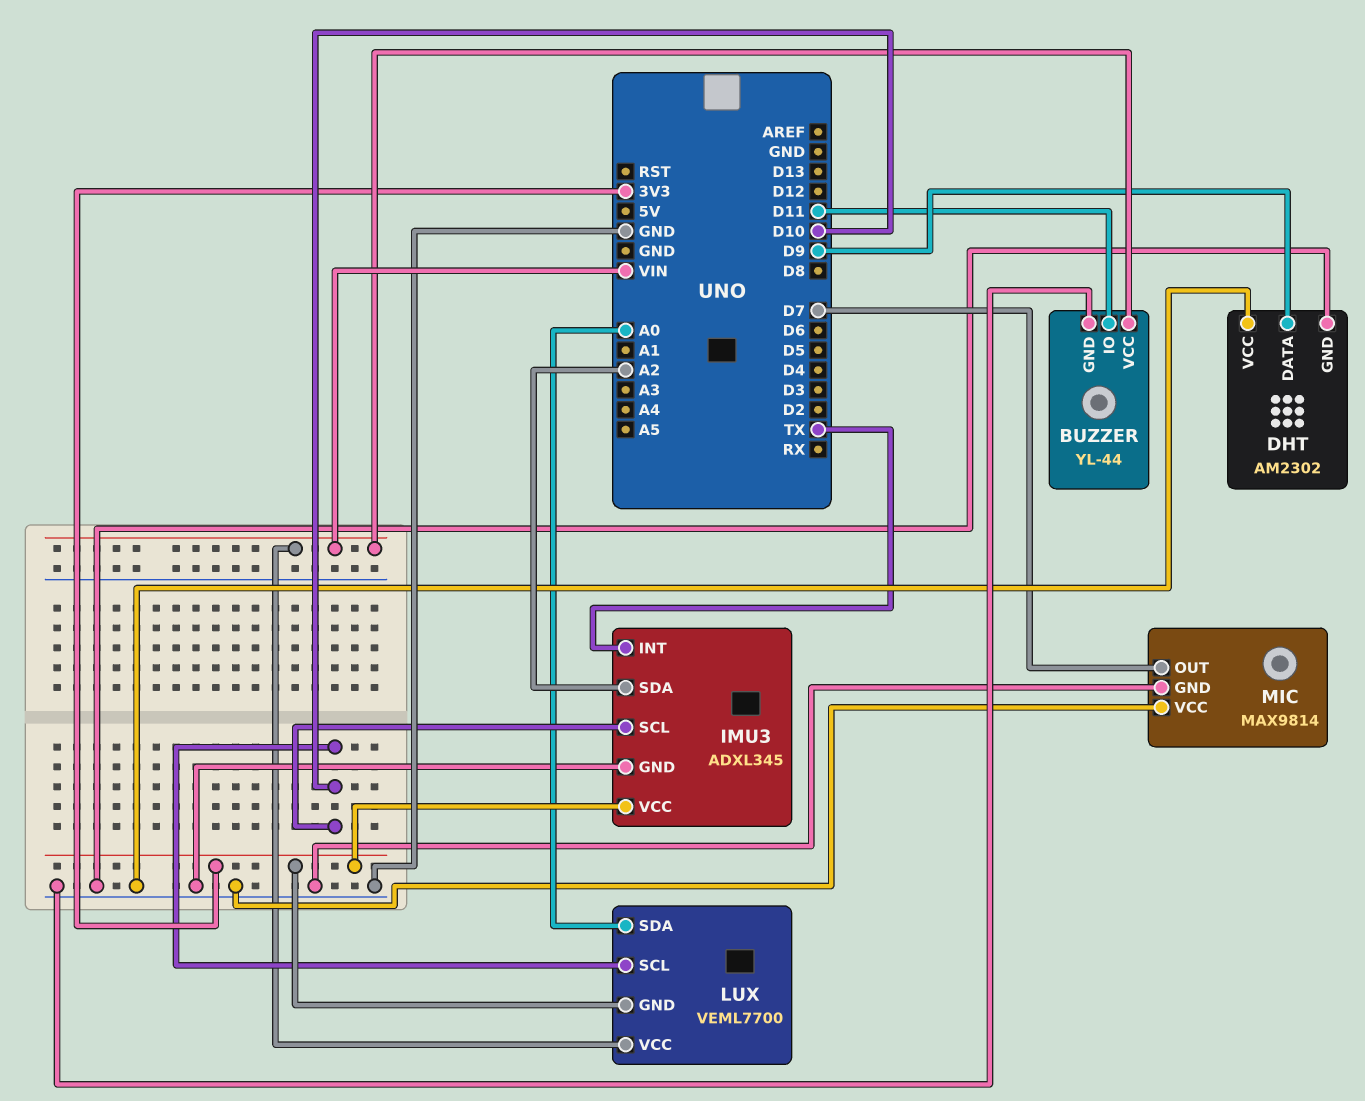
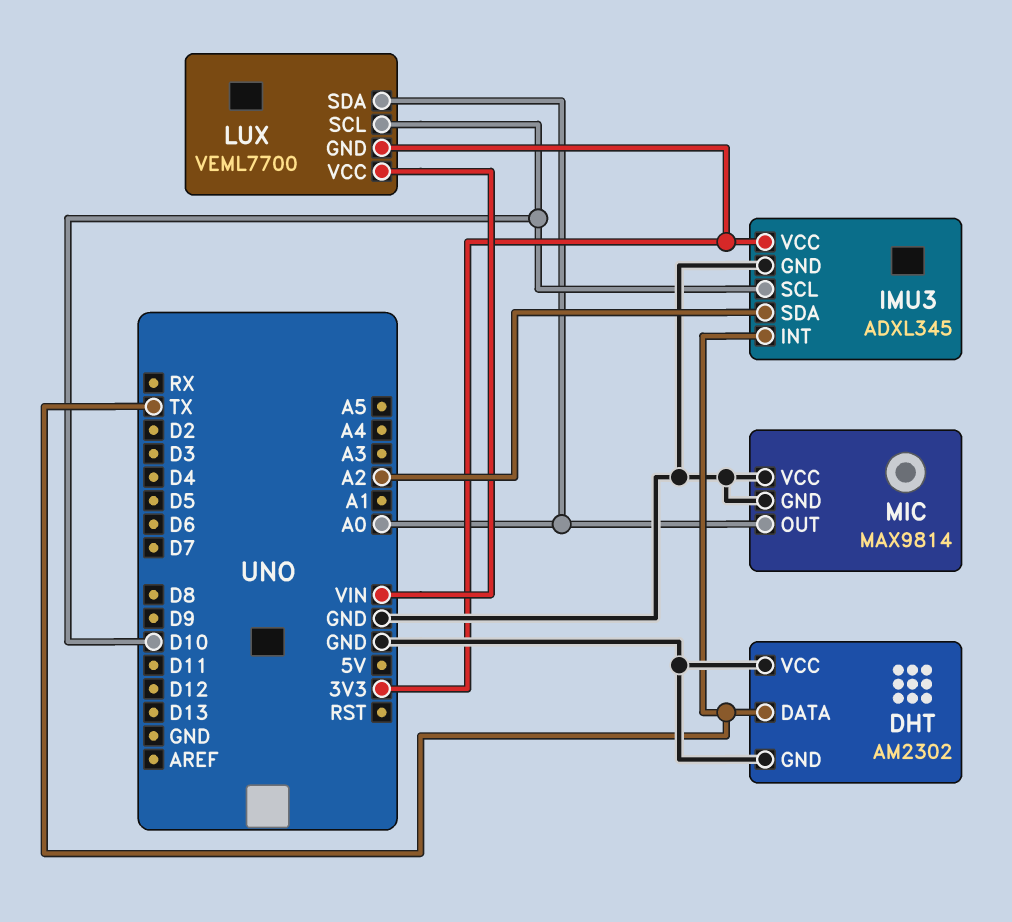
BUZZER: YL-44 -> none
BUZZER pin GND: GND -> none
BUZZER pin IO: D11 -> none
BUZZER pin VCC: VIN -> none
DHT pin DATA: D9 -> TX
MIC pin OUT: D7 -> A0

